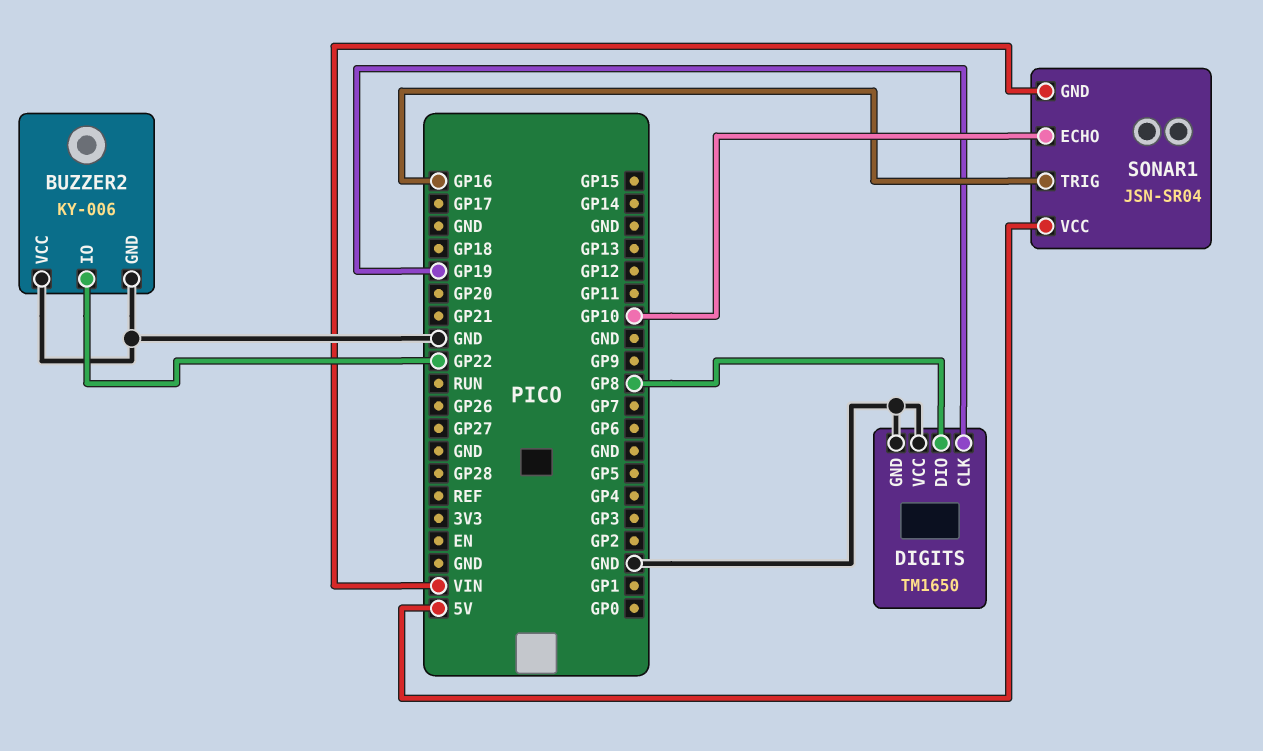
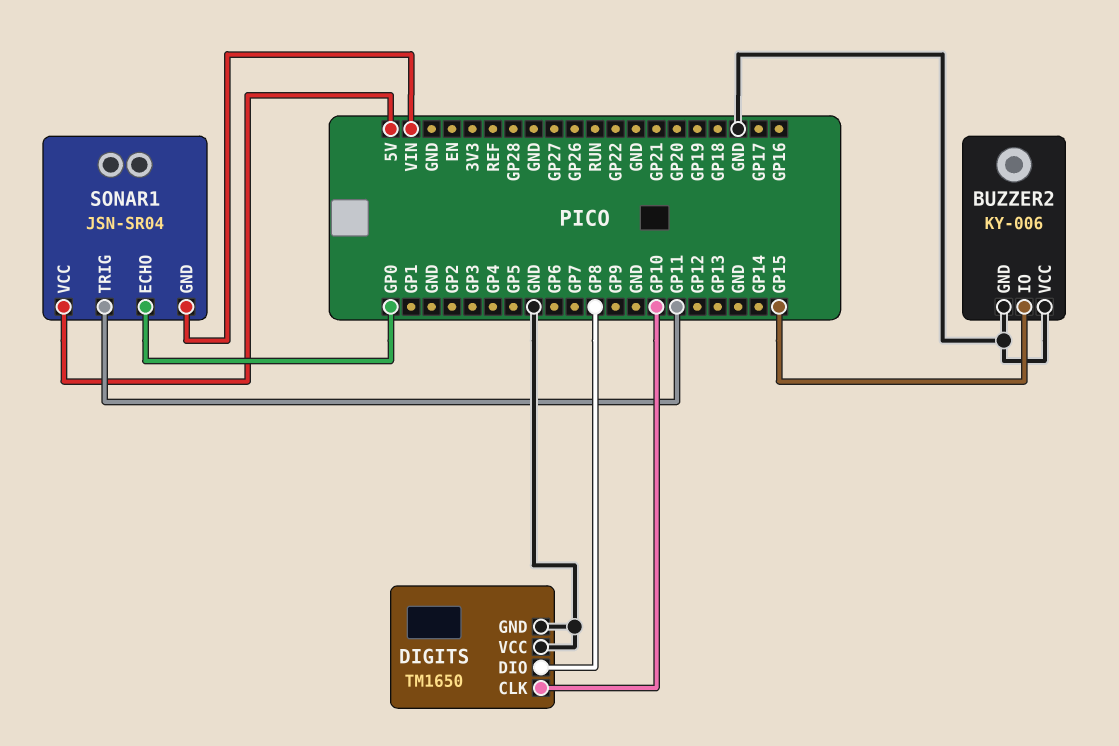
BUZZER2 pin IO: GP22 -> GP15
DIGITS pin CLK: GP19 -> GP10
SONAR1 pin ECHO: GP10 -> GP0
SONAR1 pin TRIG: GP16 -> GP11

